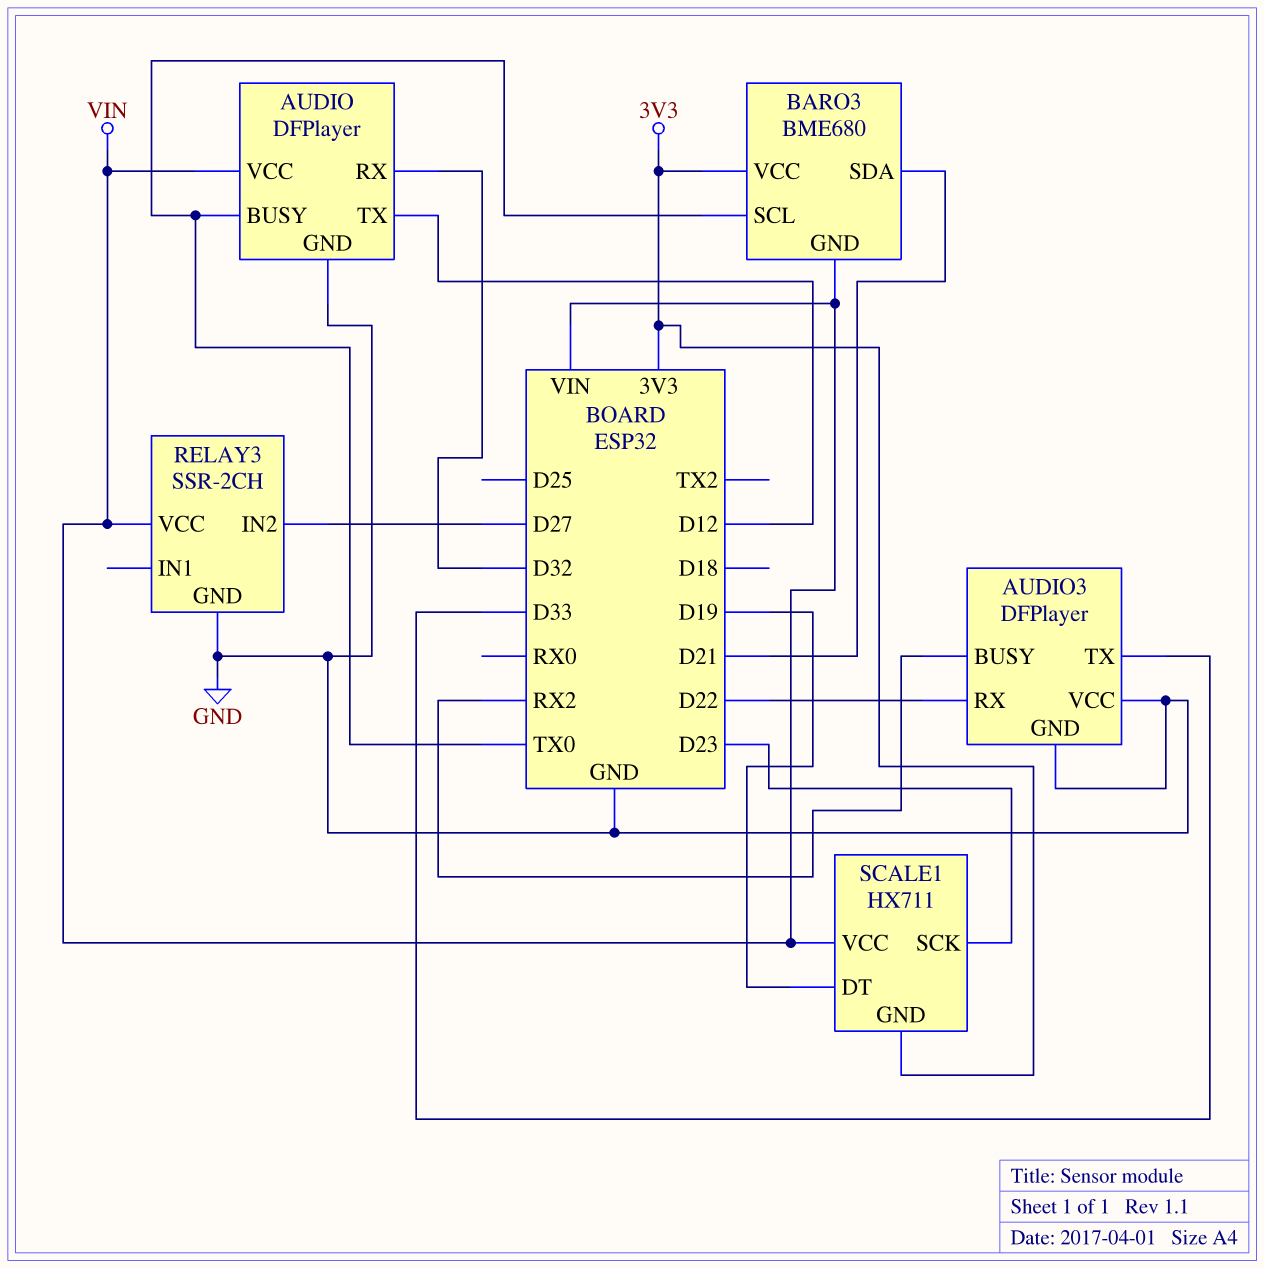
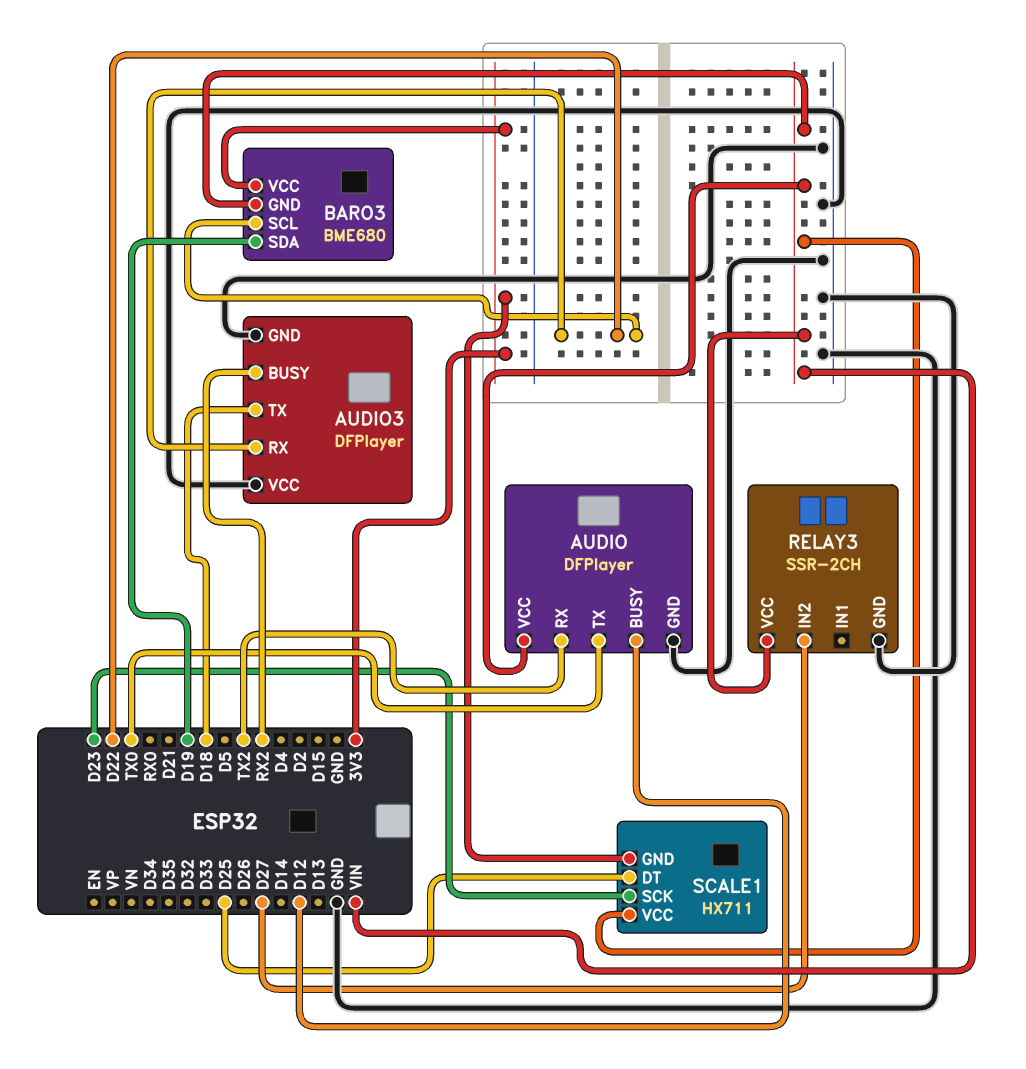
AUDIO pin BUSY: TX0 -> D12
AUDIO pin RX: D32 -> TX2
AUDIO pin TX: D12 -> TX0
AUDIO3 pin TX: D33 -> D18
BARO3 pin SCL: TX0 -> D22
BARO3 pin SDA: D21 -> D19
SCALE1 pin DT: D19 -> D25

